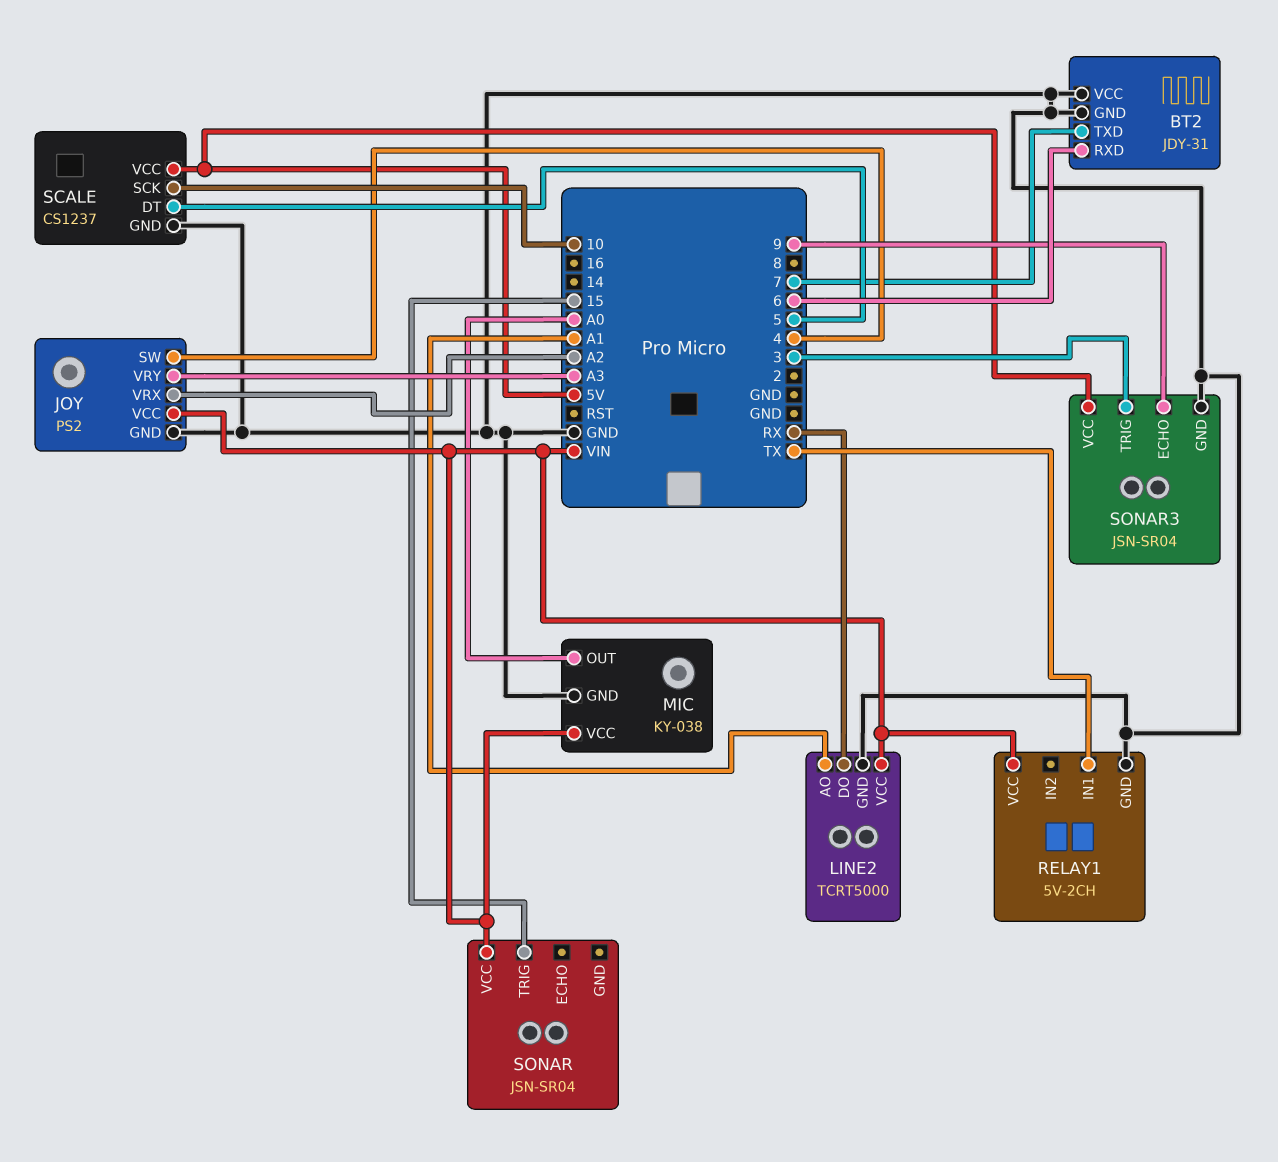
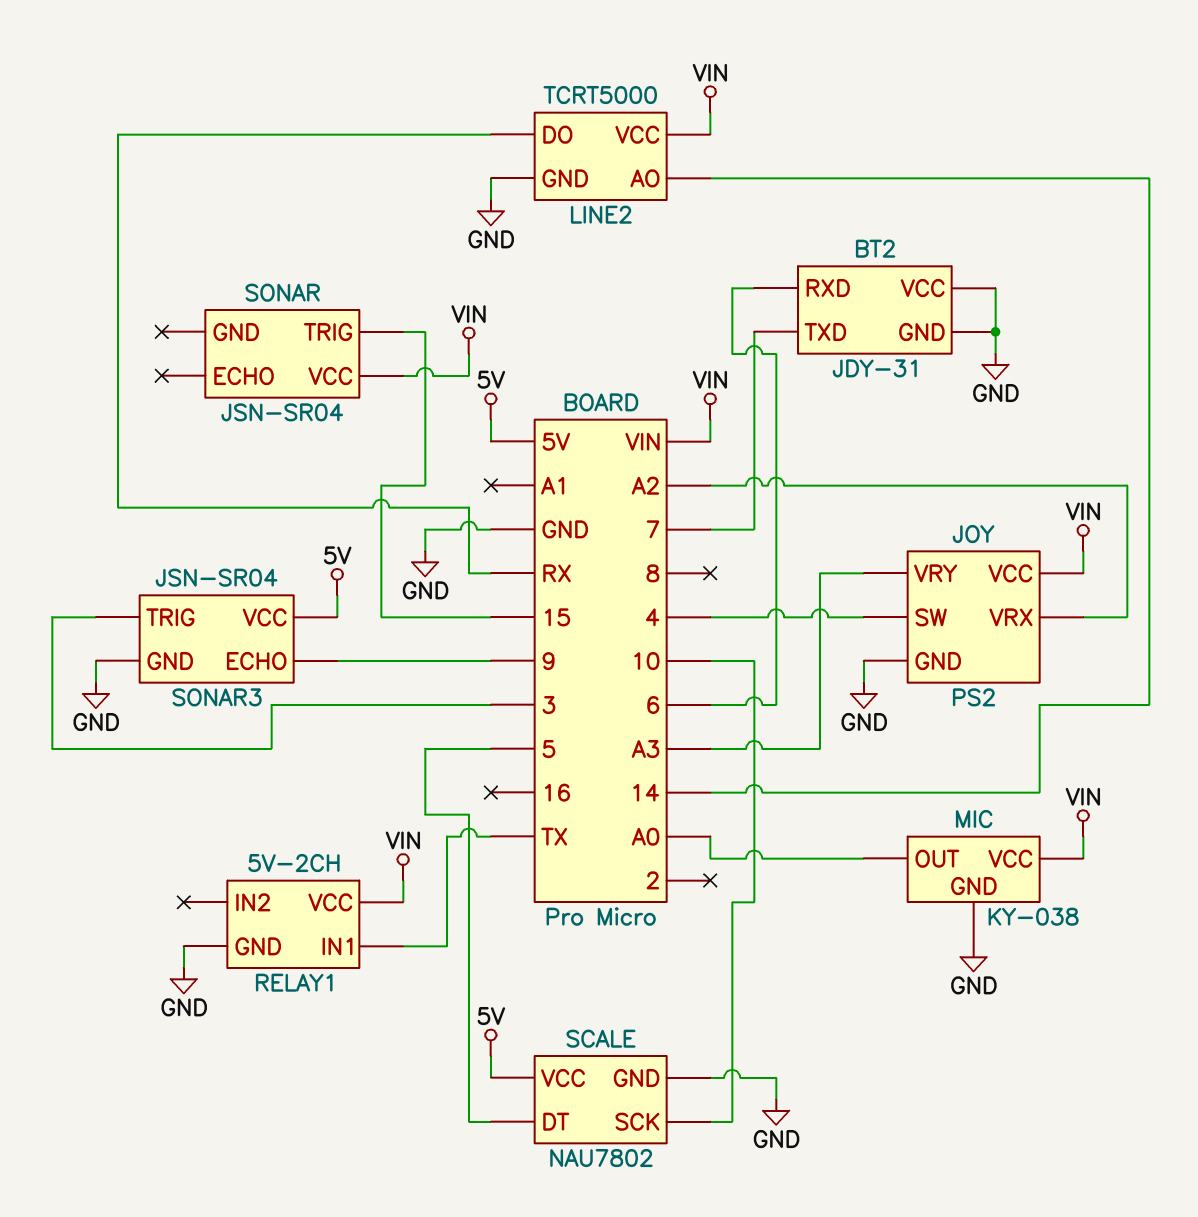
LINE2 pin AO: A1 -> 14
SCALE: CS1237 -> NAU7802

